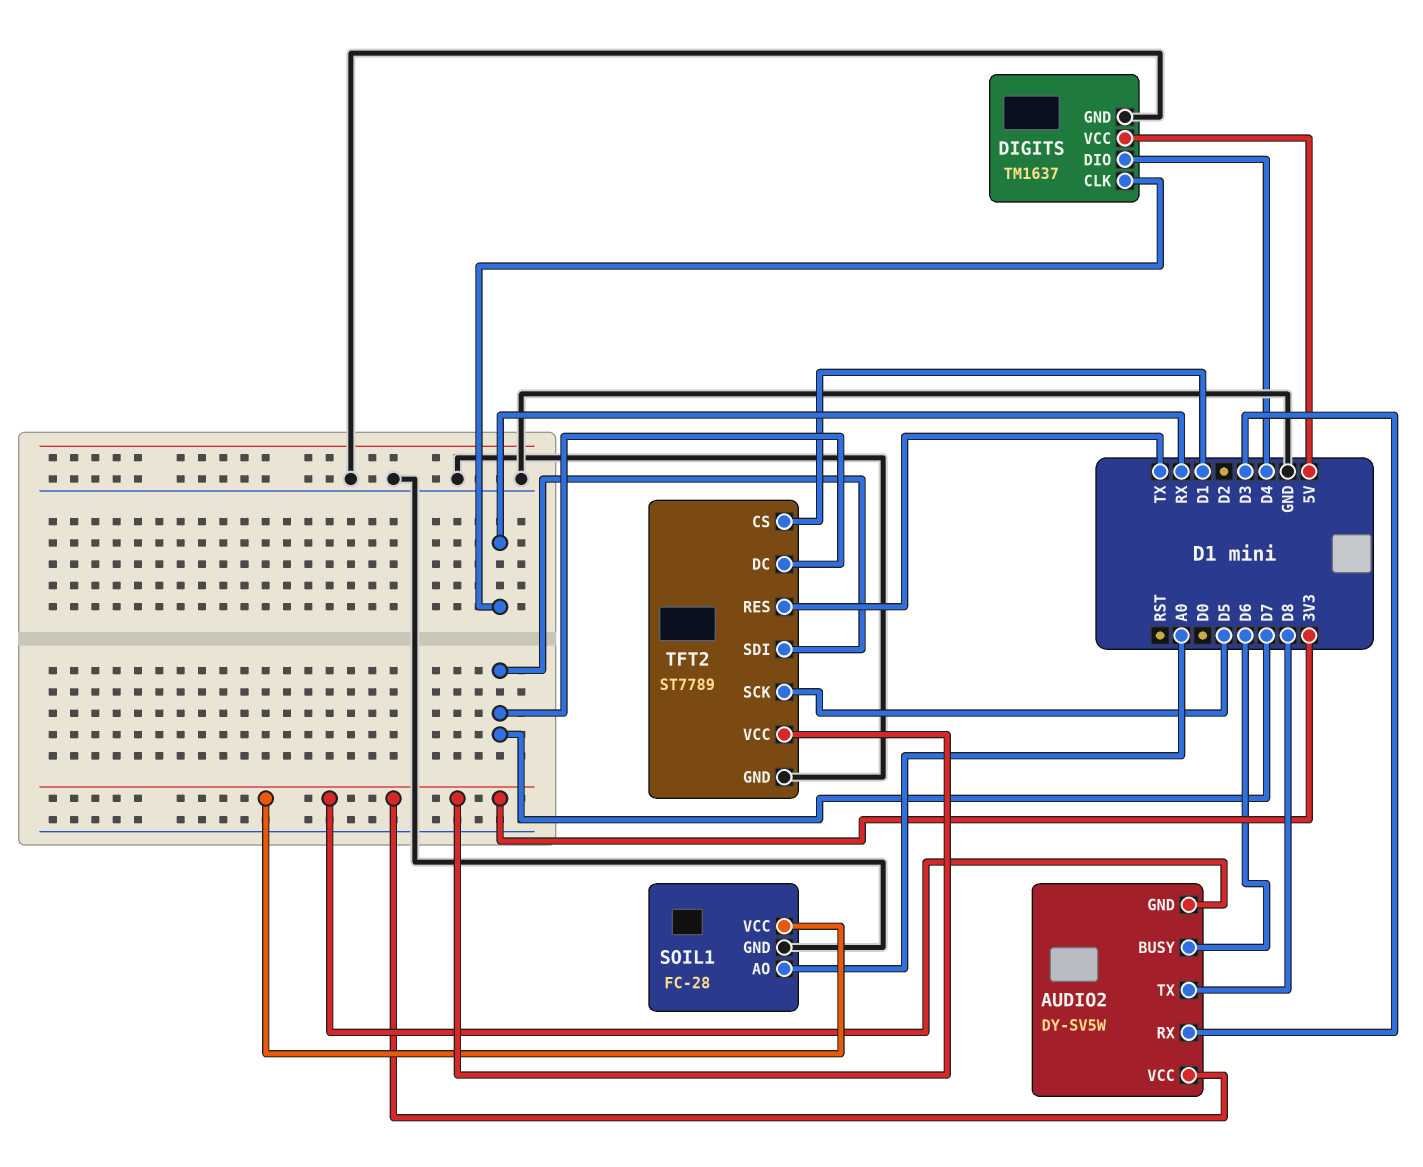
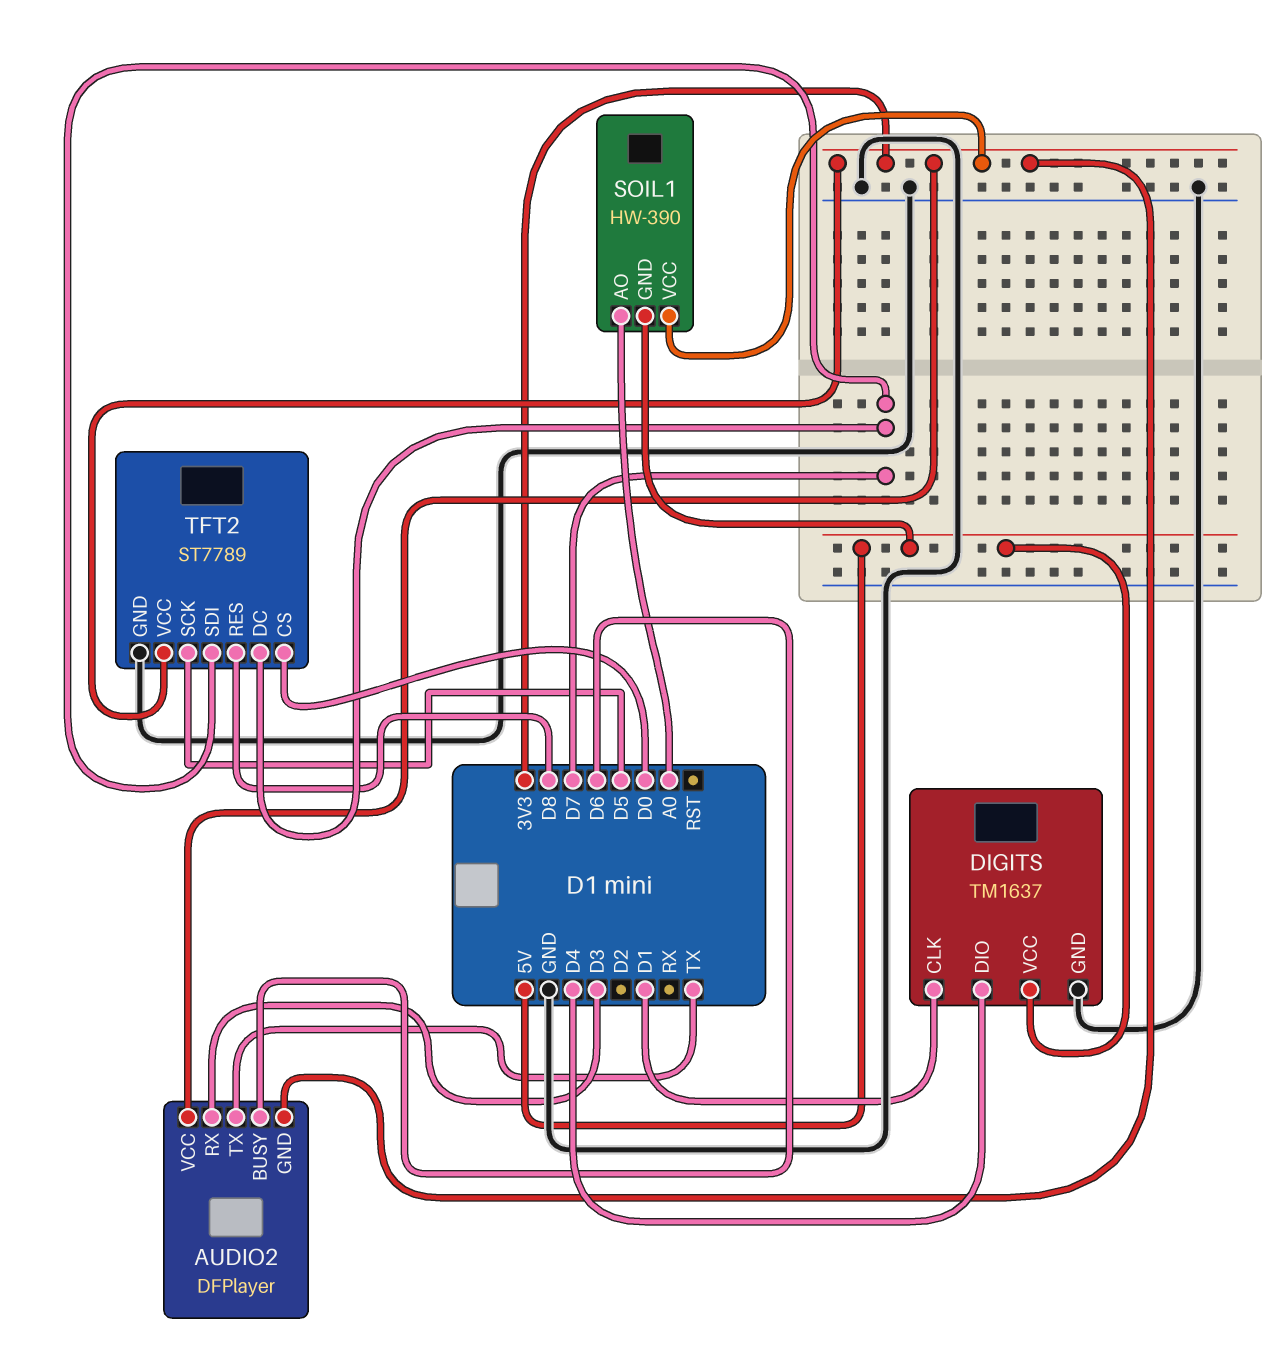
AUDIO2: DY-SV5W -> DFPlayer
AUDIO2 pin TX: D8 -> TX
DIGITS pin CLK: RX -> D1
SOIL1: FC-28 -> HW-390
SOIL1 pin GND: GND -> 5V
TFT2 pin CS: D1 -> D0
TFT2 pin RES: TX -> D8

